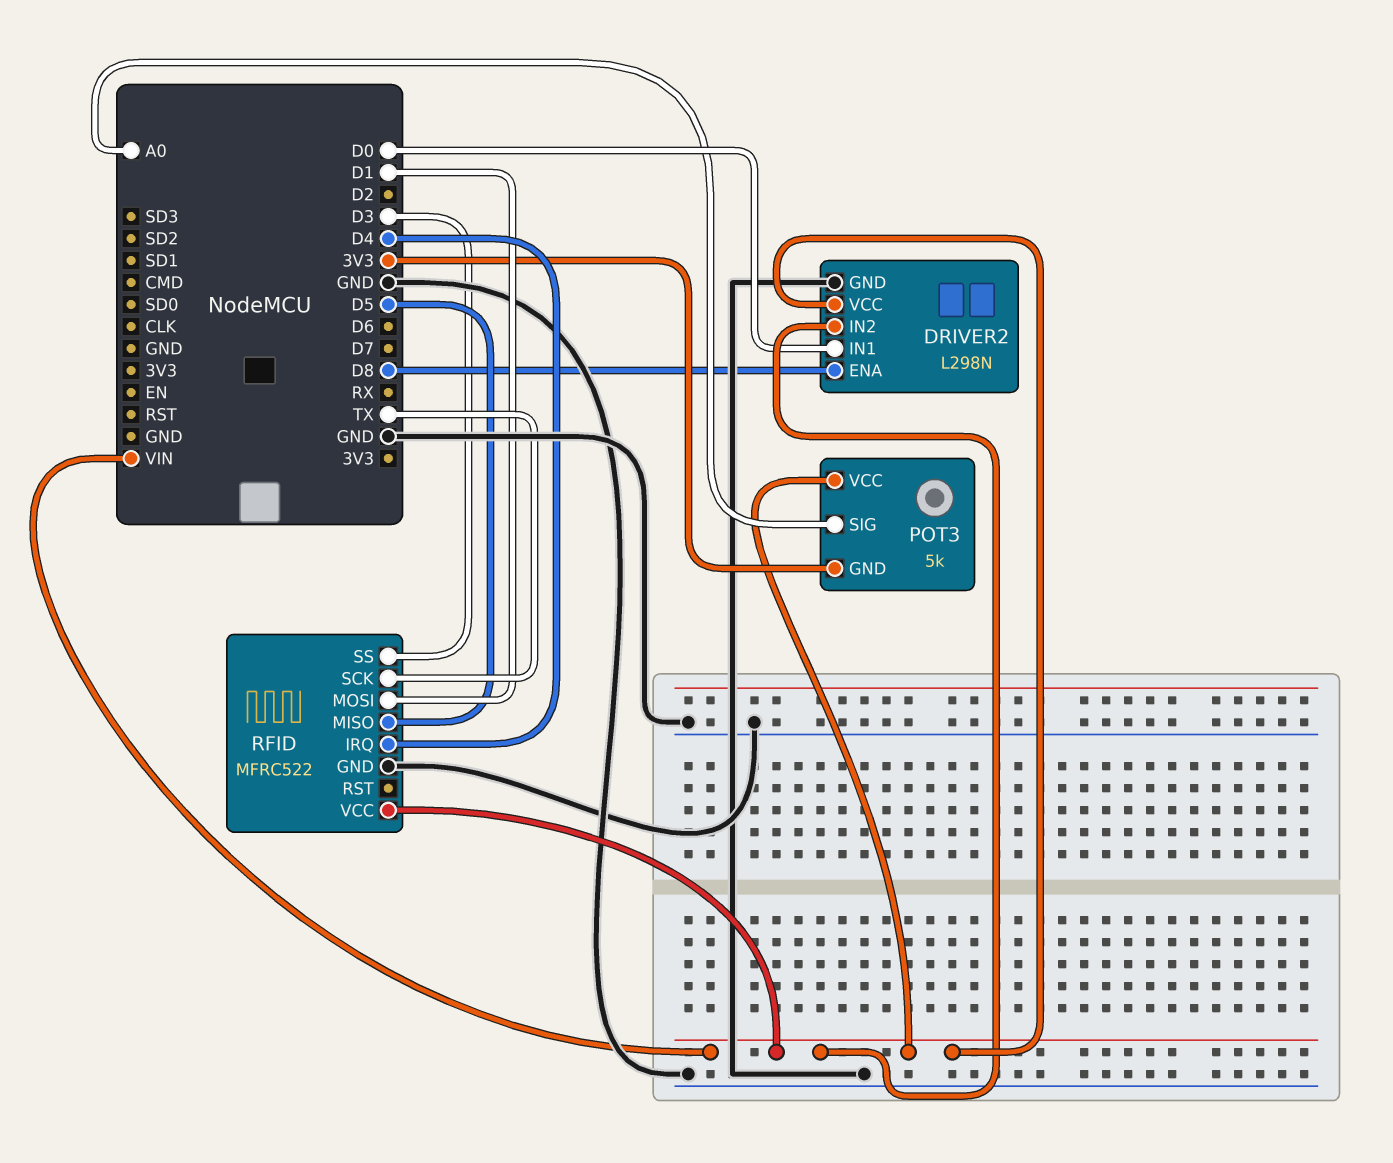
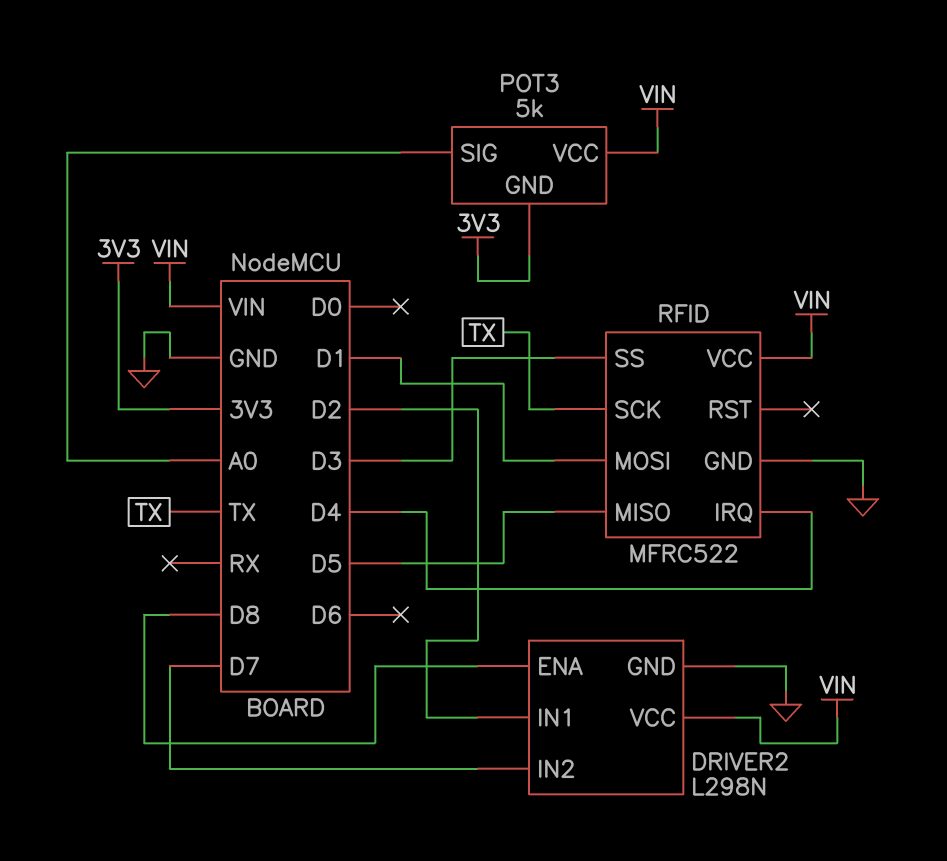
DRIVER2 pin IN1: D0 -> D2
DRIVER2 pin IN2: VIN -> D7

